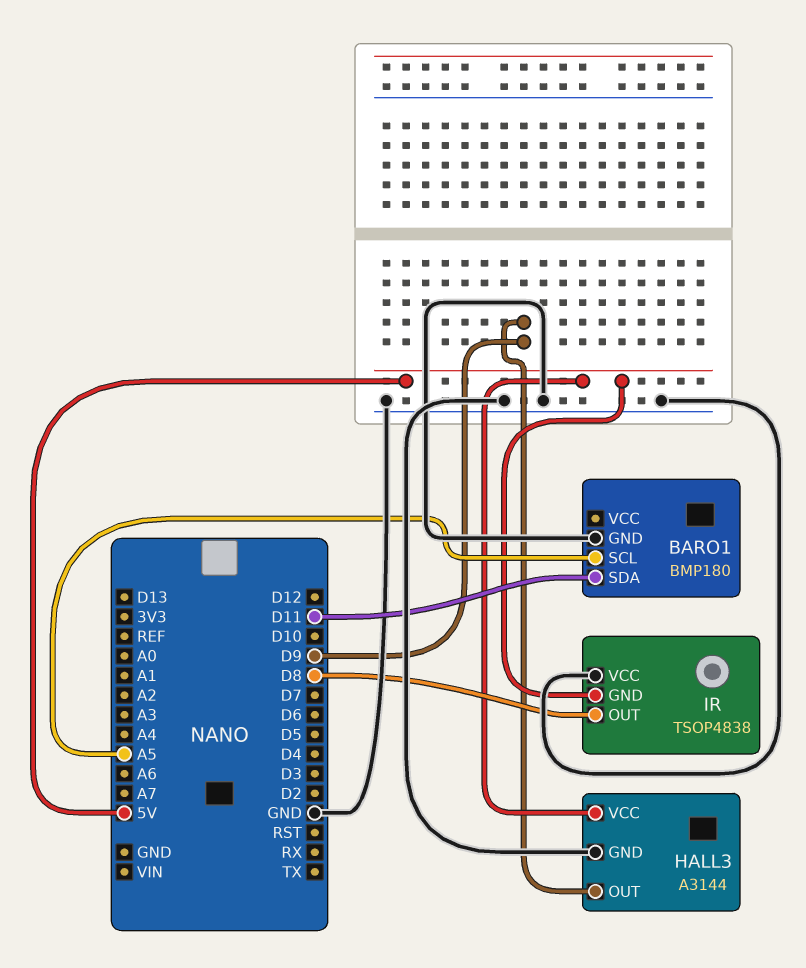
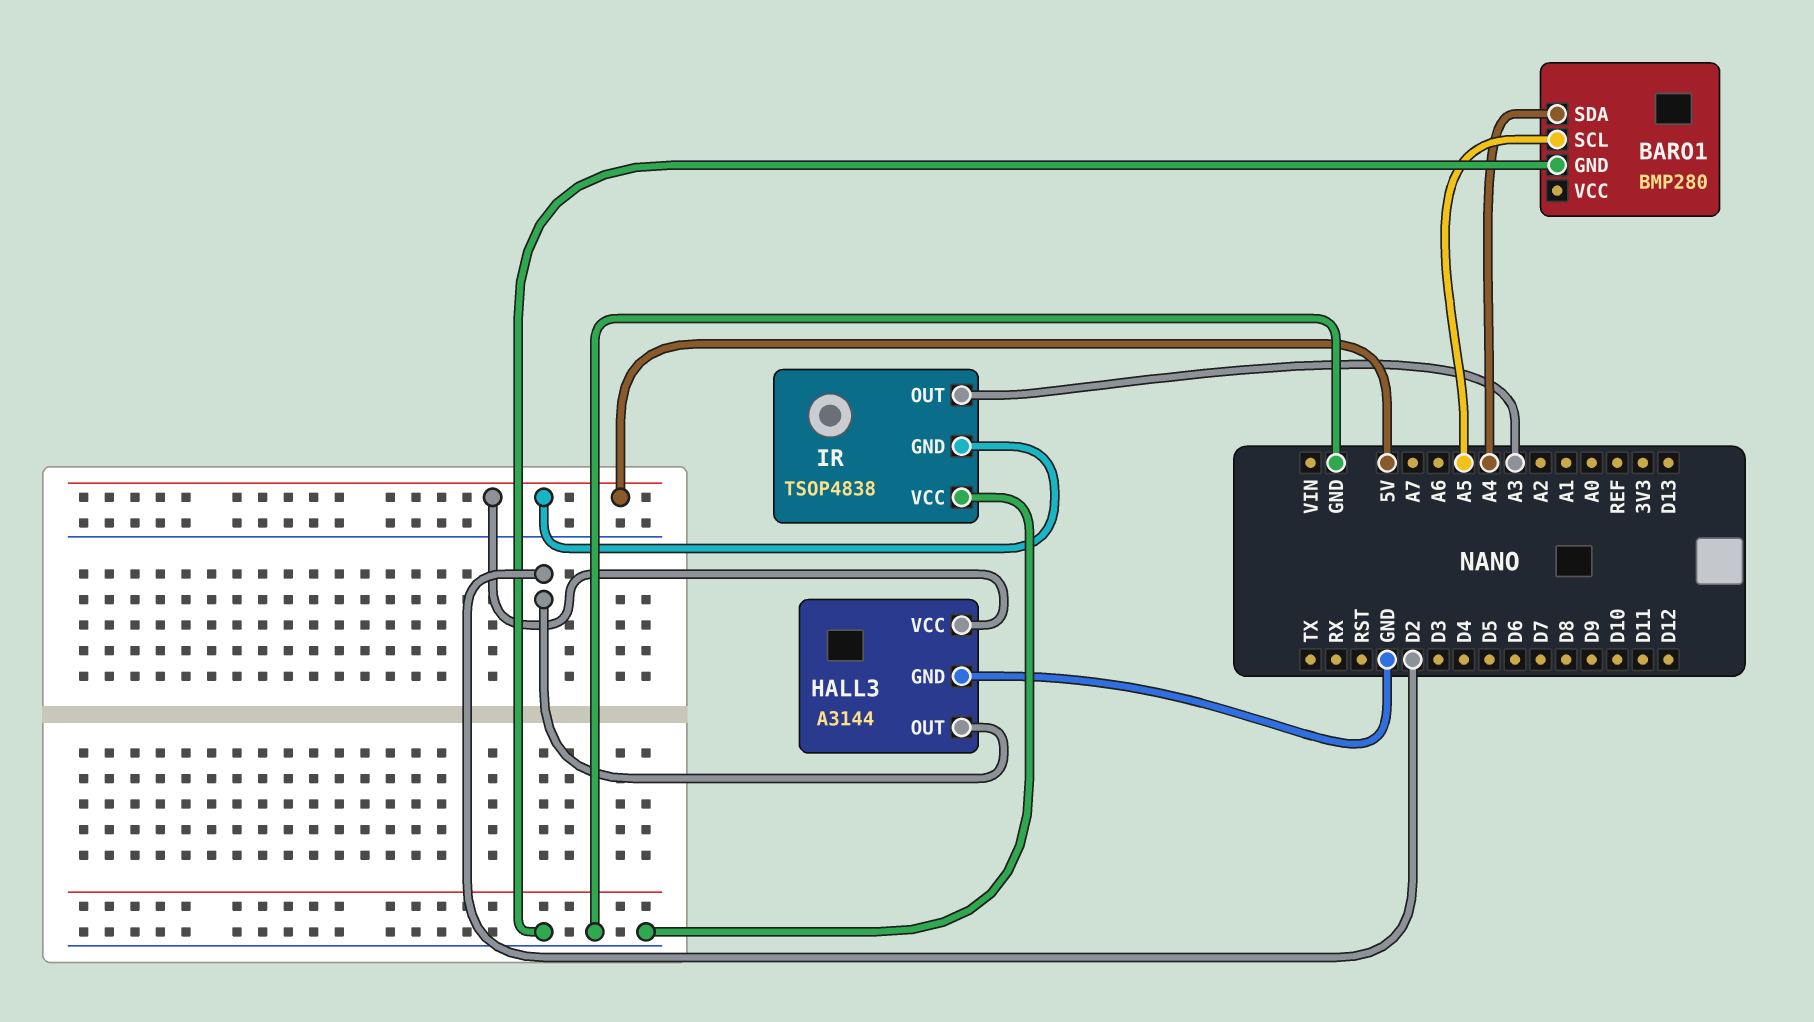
BARO1: BMP180 -> BMP280
BARO1 pin SDA: D11 -> A4
HALL3 pin OUT: D9 -> D2
IR pin OUT: D8 -> A3

